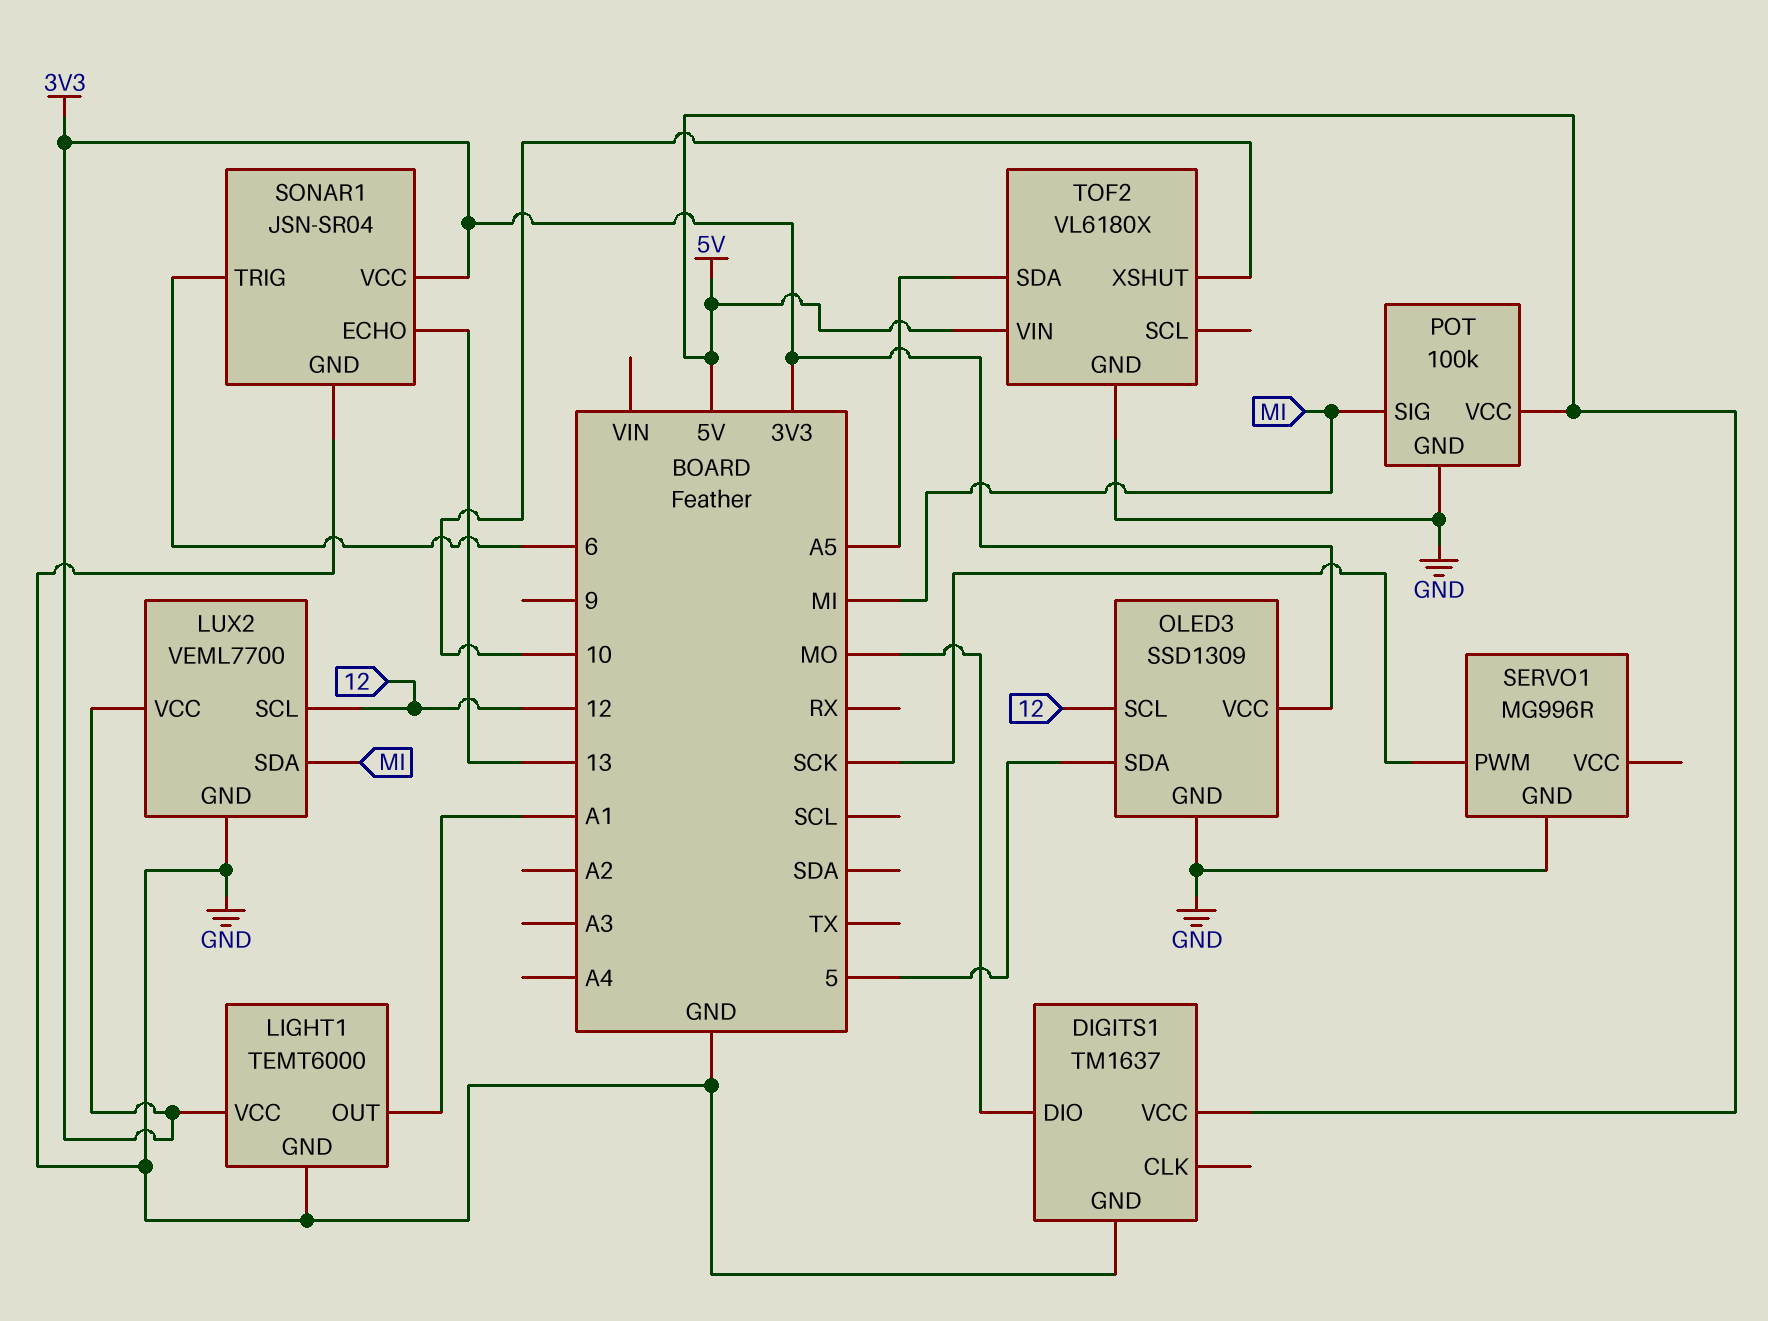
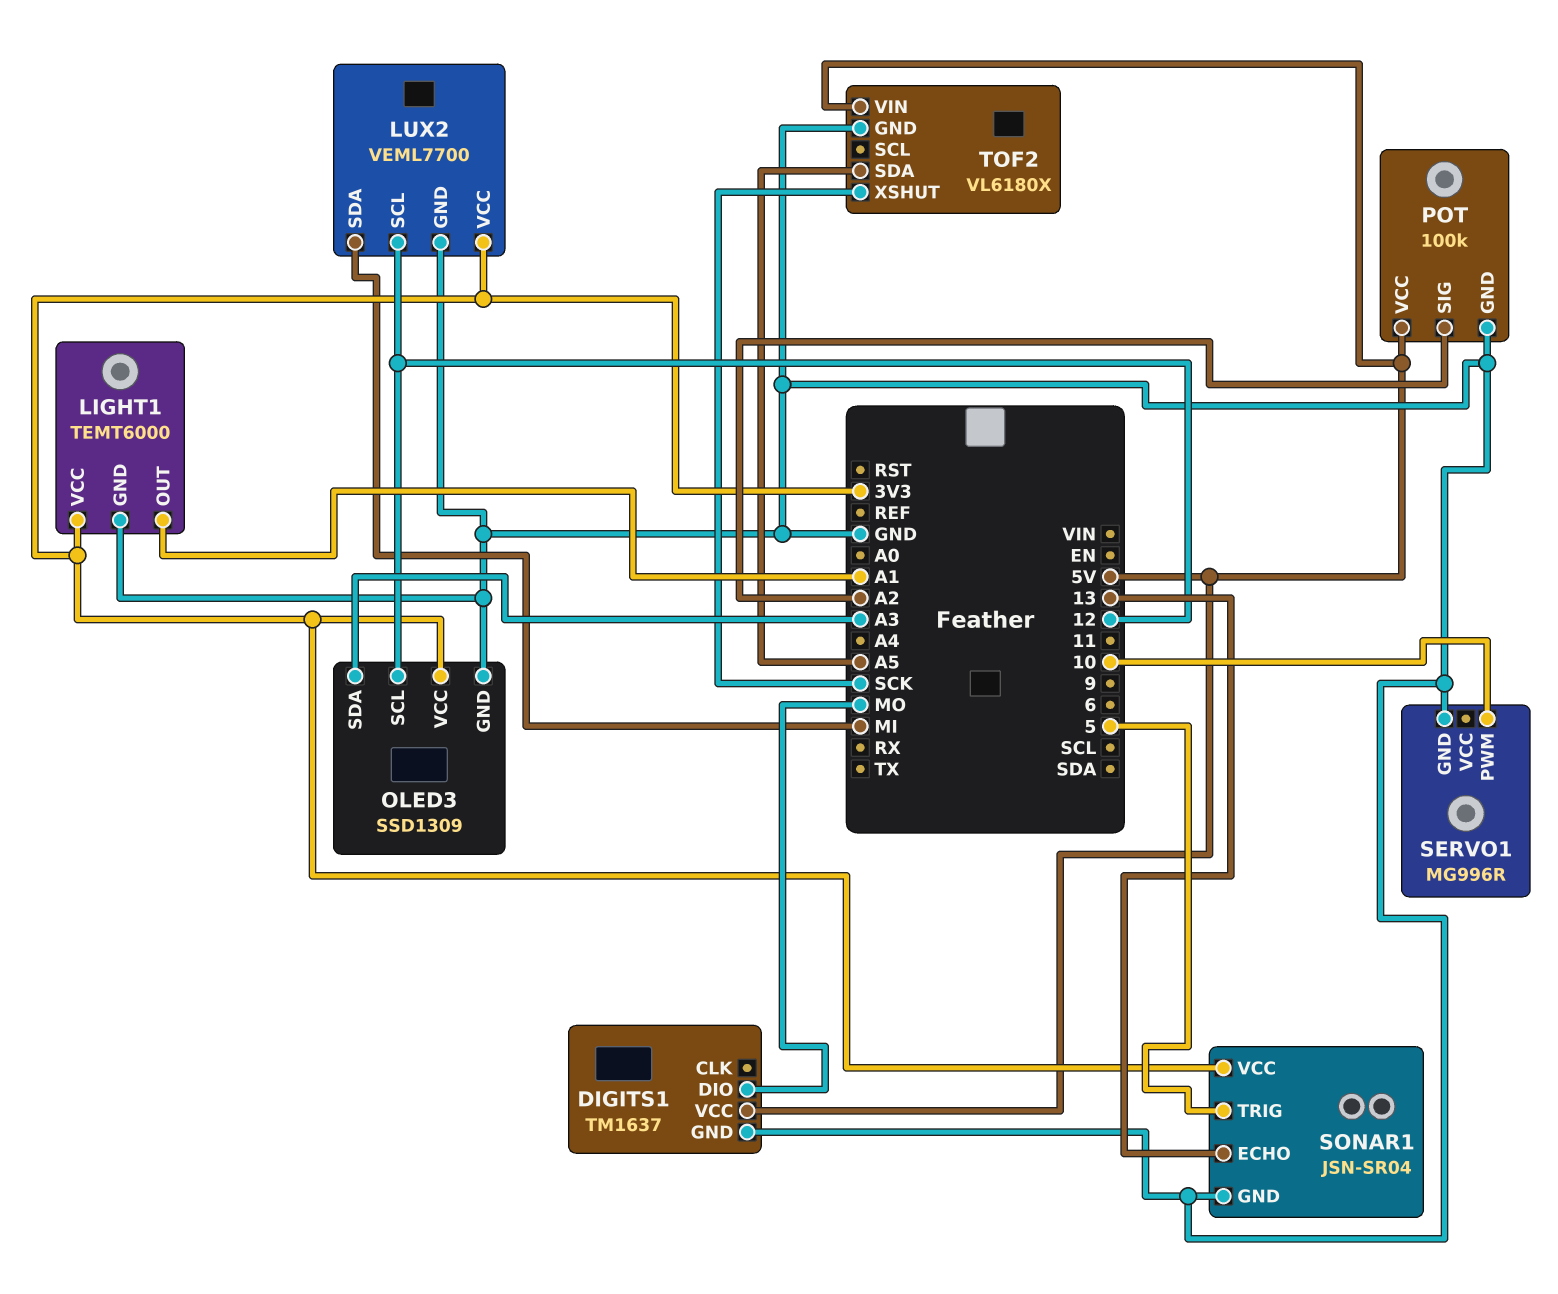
OLED3 pin SDA: 5 -> A3
POT pin SIG: MI -> A2
SERVO1 pin PWM: SCK -> 10
SONAR1 pin TRIG: 6 -> 5
TOF2 pin XSHUT: 10 -> SCK

